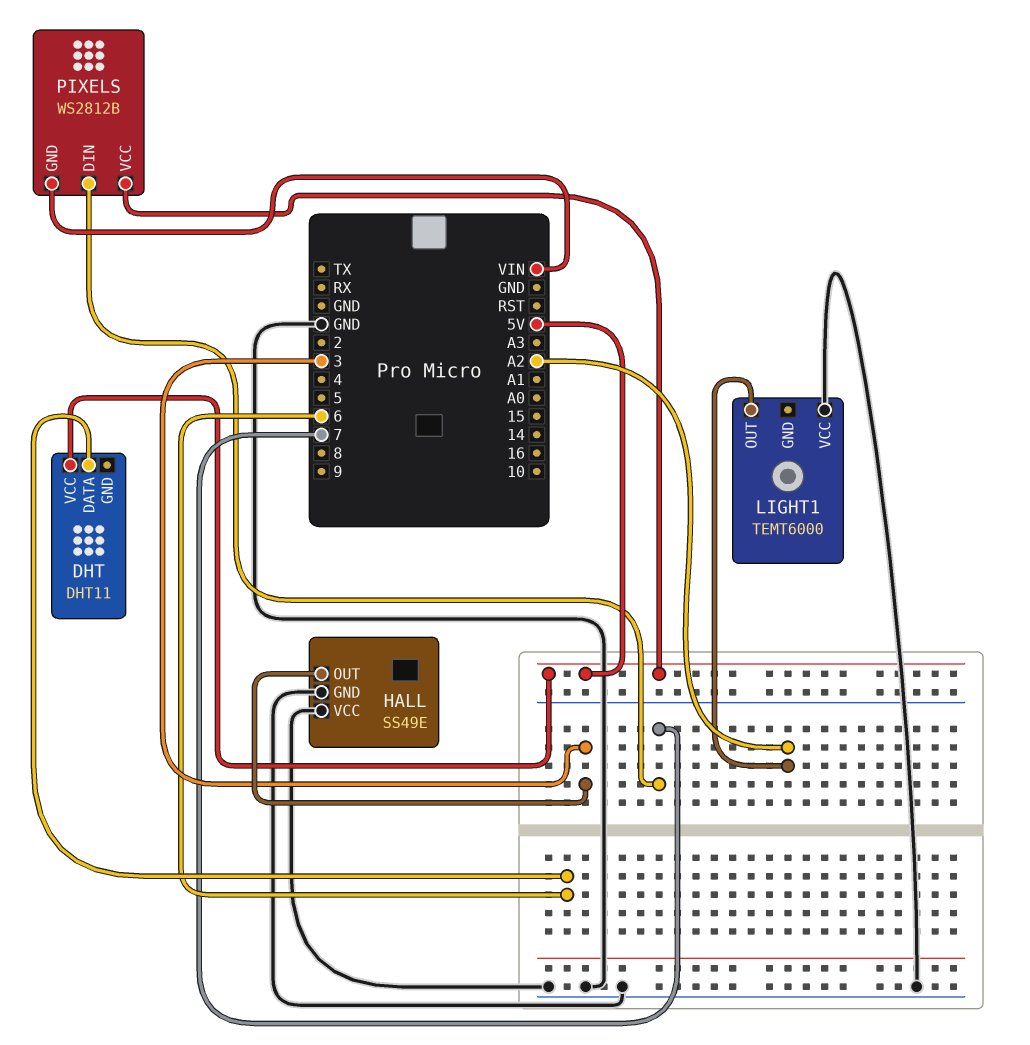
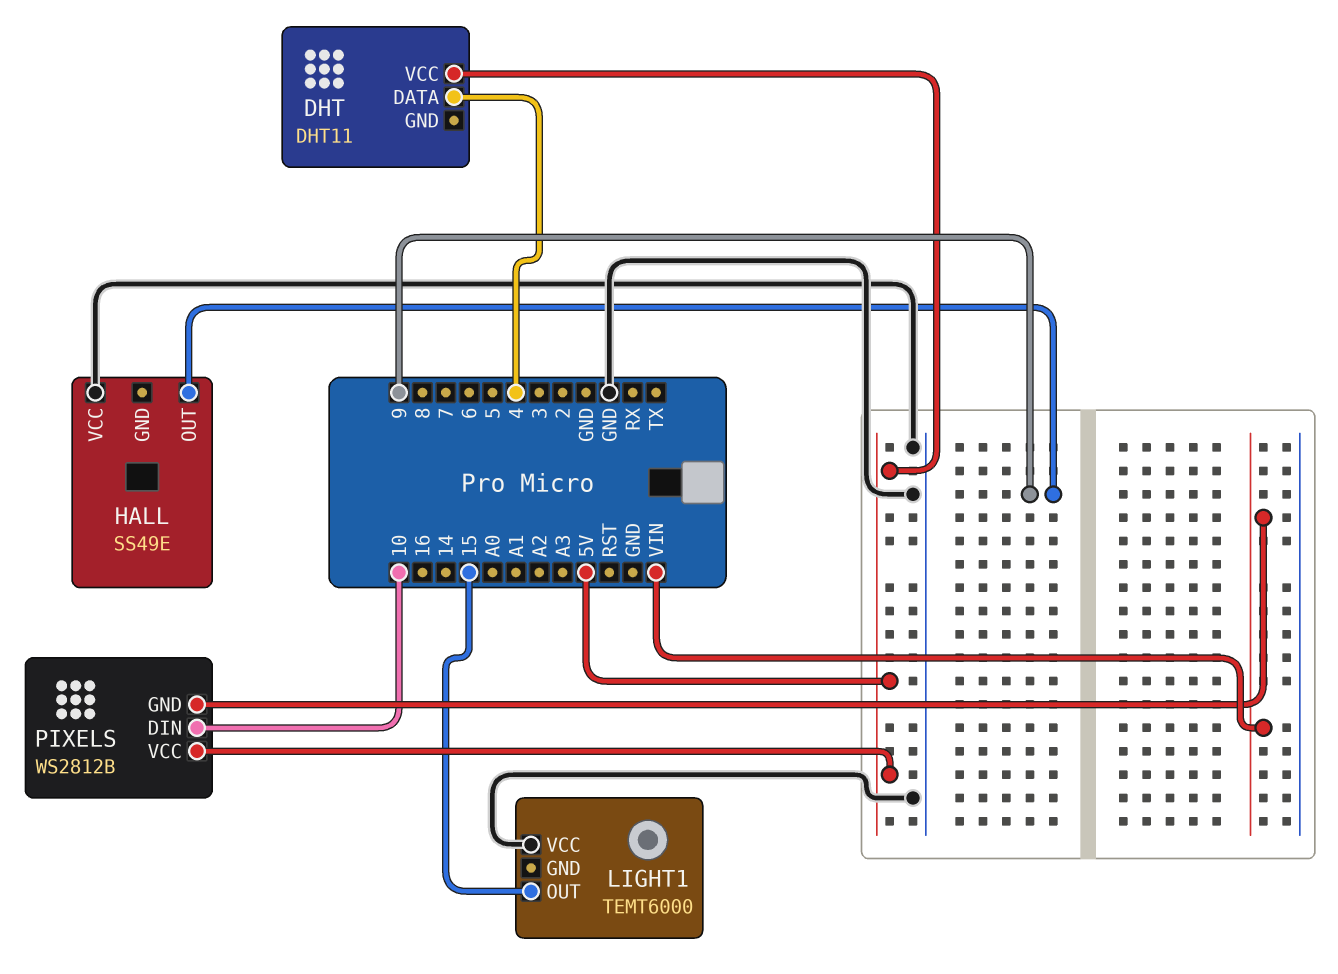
DHT pin DATA: 6 -> 4
HALL pin GND: GND -> none
HALL pin OUT: 3 -> 9
LIGHT1 pin OUT: A2 -> 15
PIXELS pin DIN: 7 -> 10

